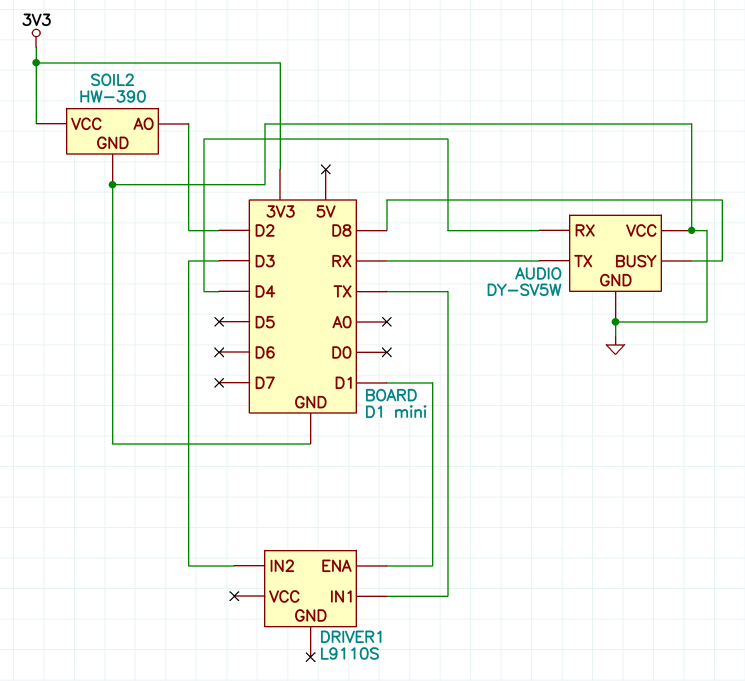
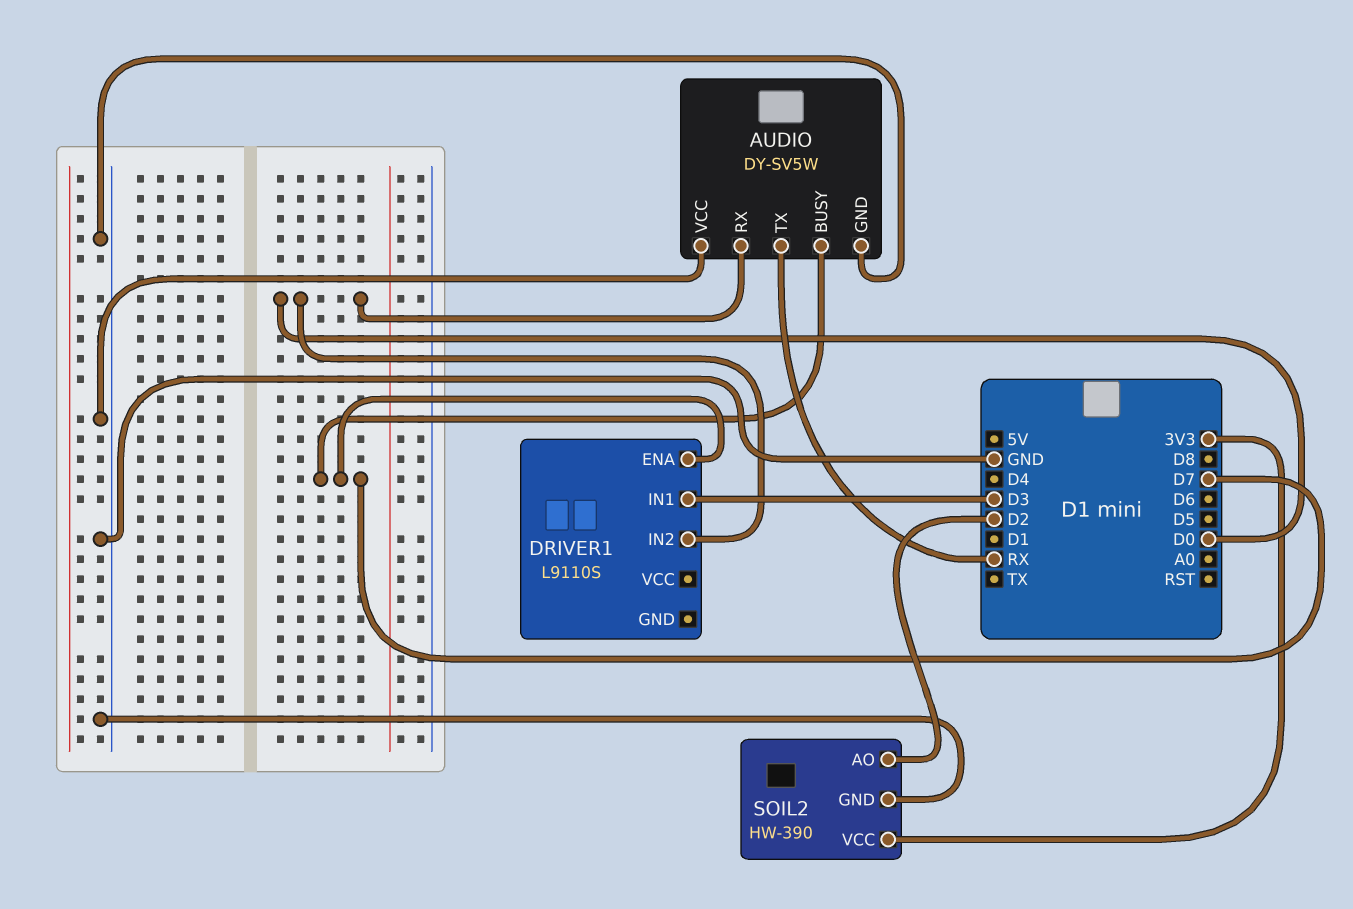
AUDIO pin BUSY: D8 -> D7
AUDIO pin RX: D4 -> D0
DRIVER1 pin ENA: D1 -> D7
DRIVER1 pin IN1: TX -> D3
DRIVER1 pin IN2: D3 -> D0

